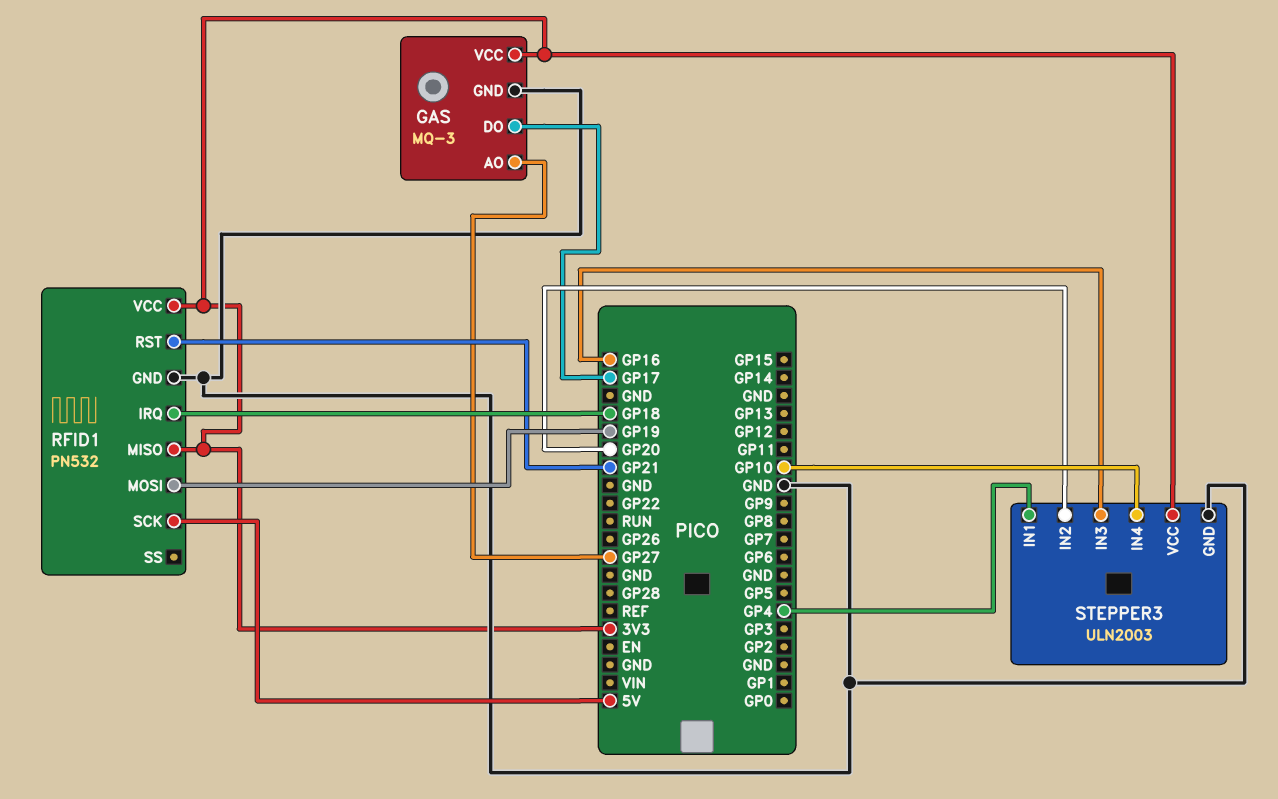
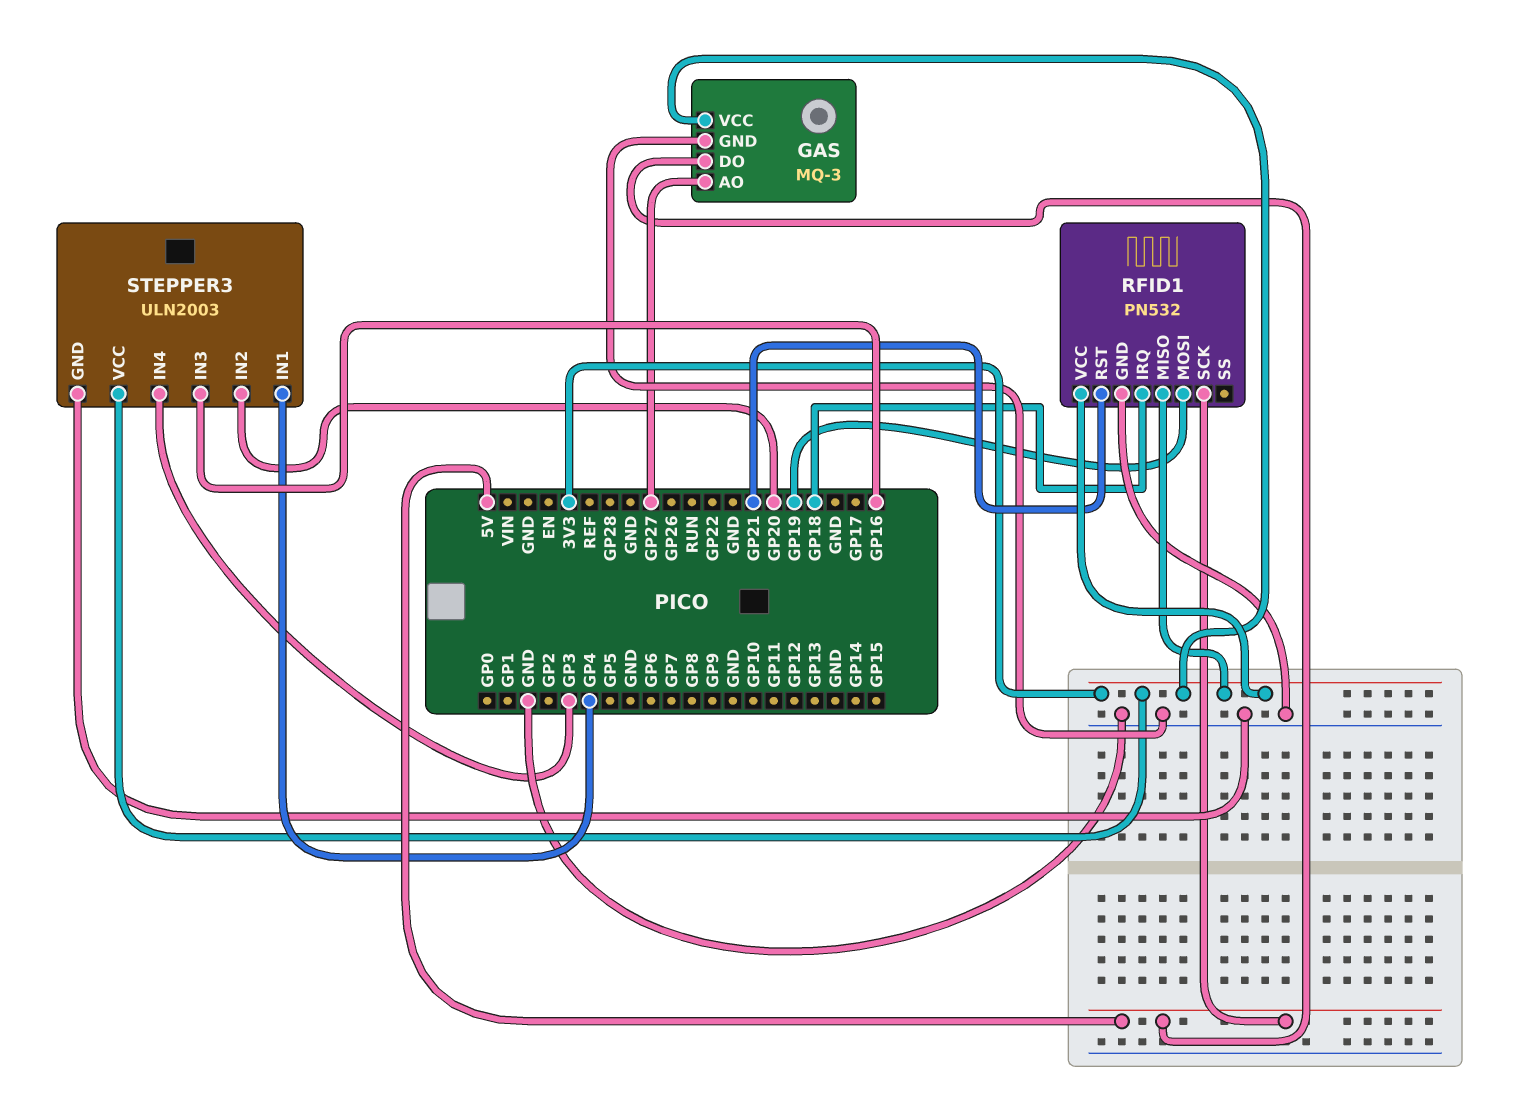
GAS pin DO: GP17 -> 5V
STEPPER3 pin IN4: GP10 -> GP3

